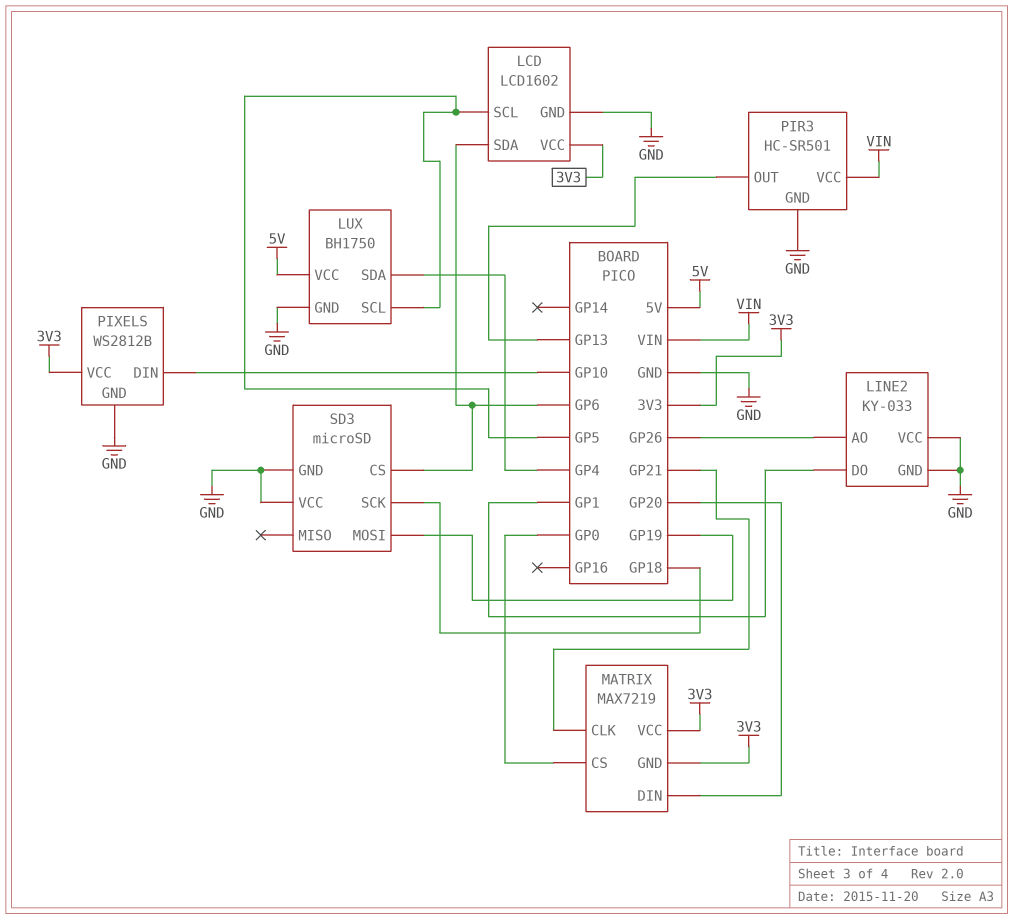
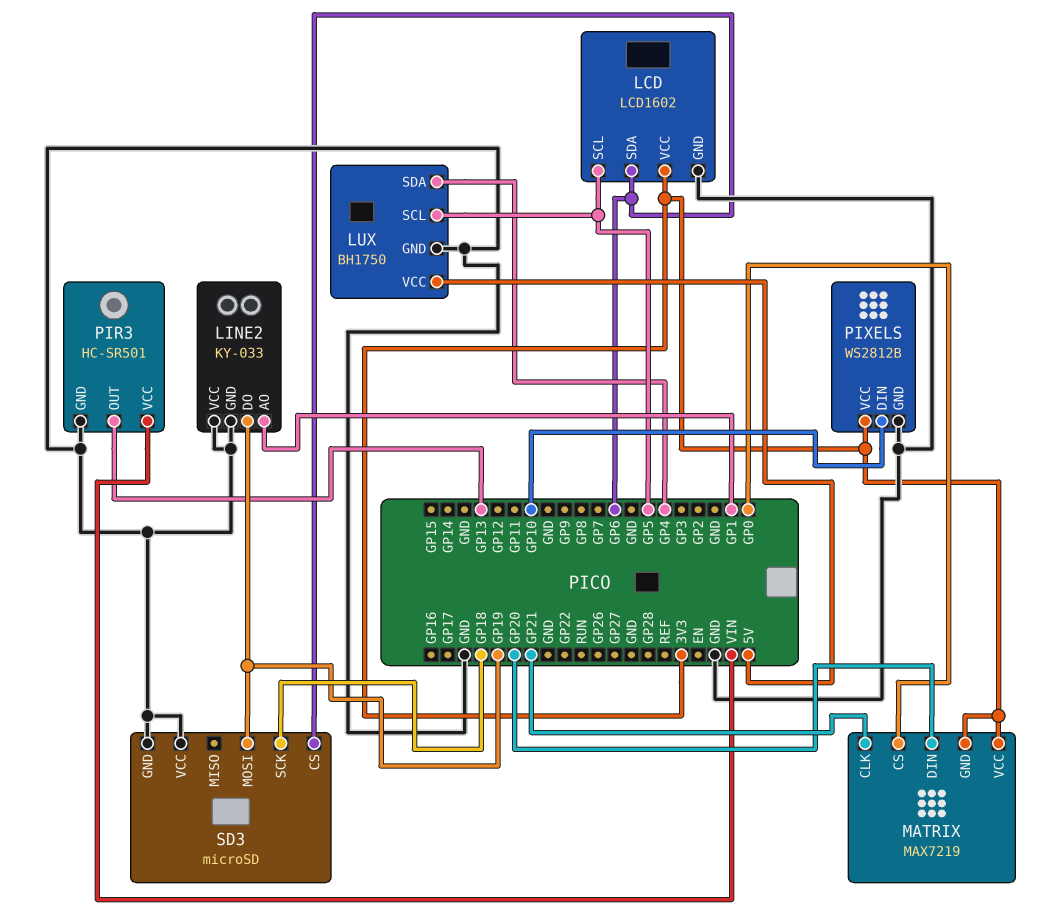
LINE2 pin AO: GP26 -> GP1
LINE2 pin DO: GP1 -> GP19

